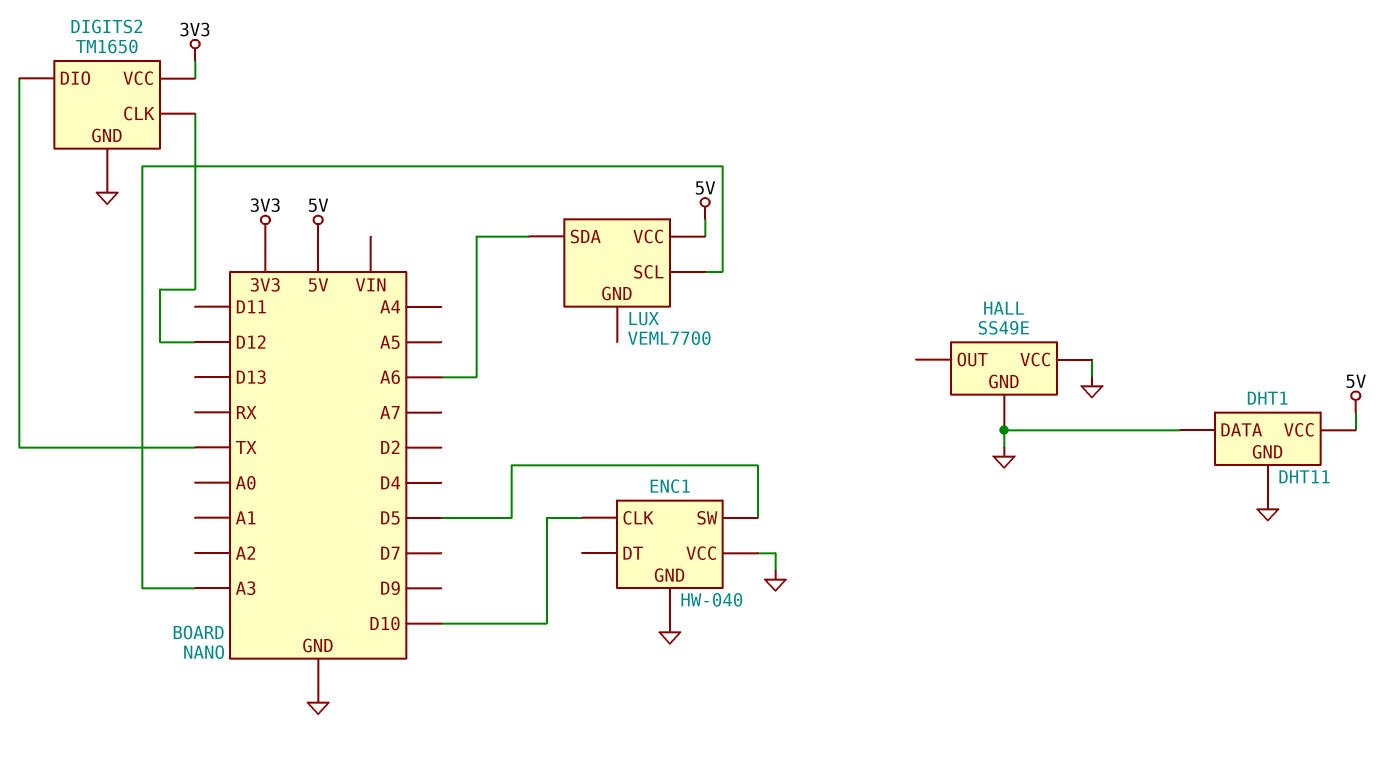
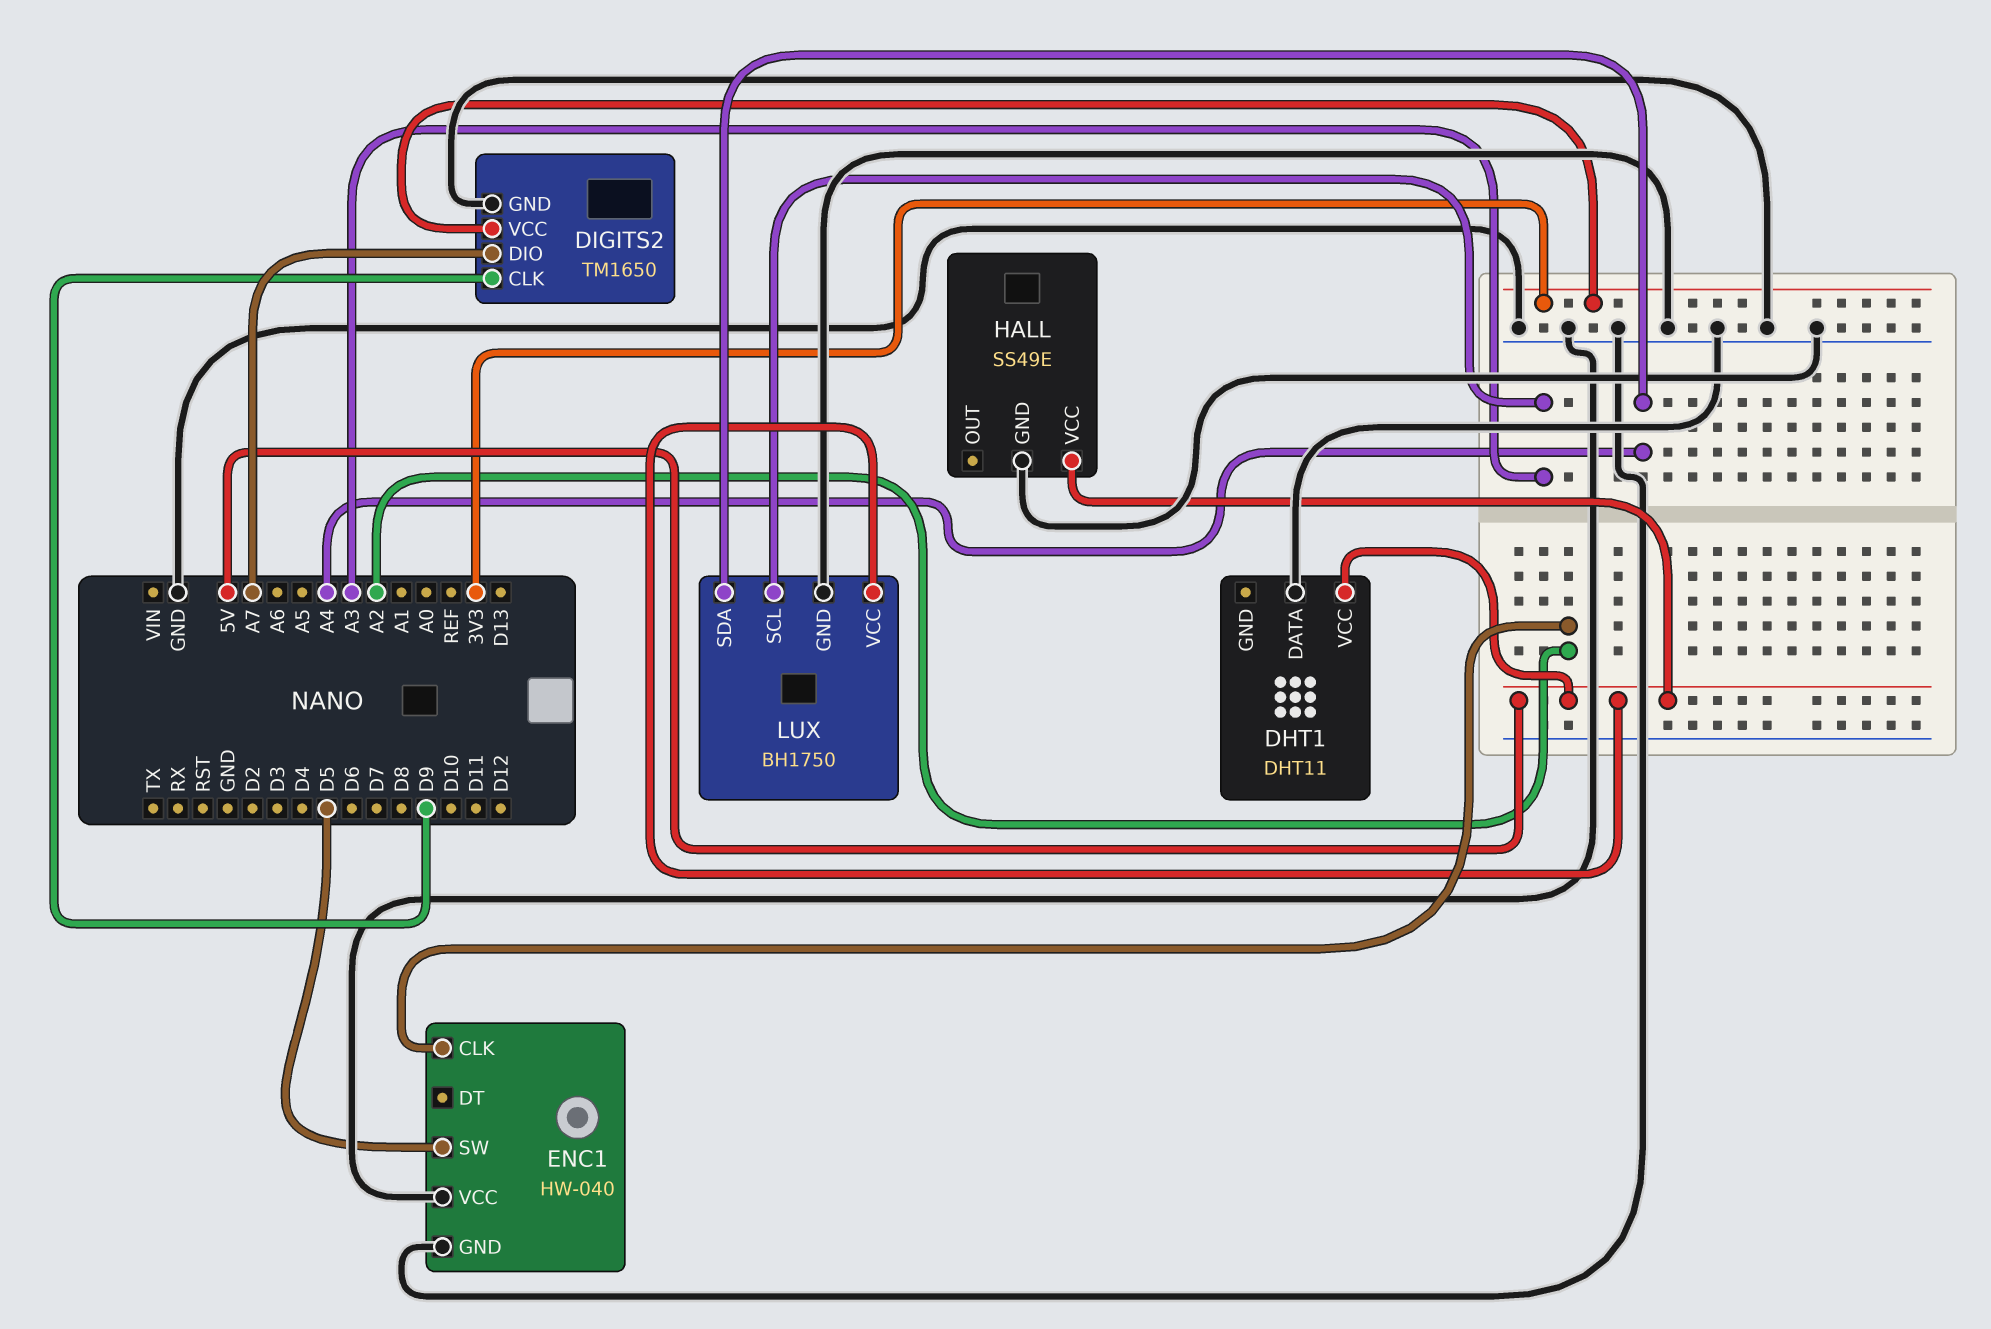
DHT1 pin GND: GND -> none
DIGITS2 pin CLK: D12 -> D9
DIGITS2 pin DIO: TX -> A7
ENC1 pin CLK: D10 -> A2
HALL pin VCC: GND -> 5V
LUX: VEML7700 -> BH1750
LUX pin GND: none -> GND
LUX pin SDA: A6 -> A4

